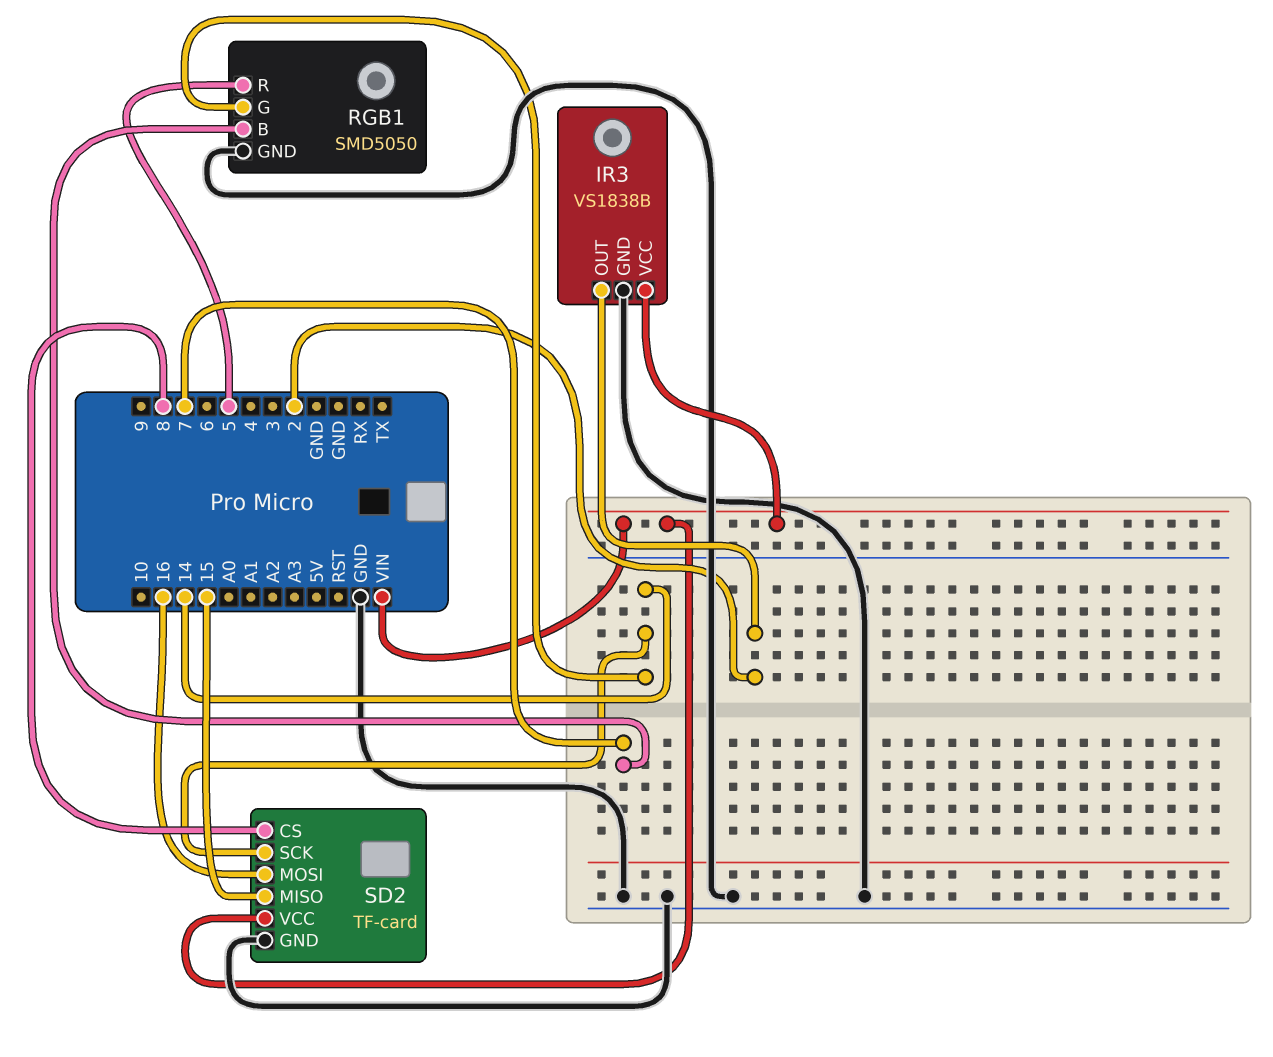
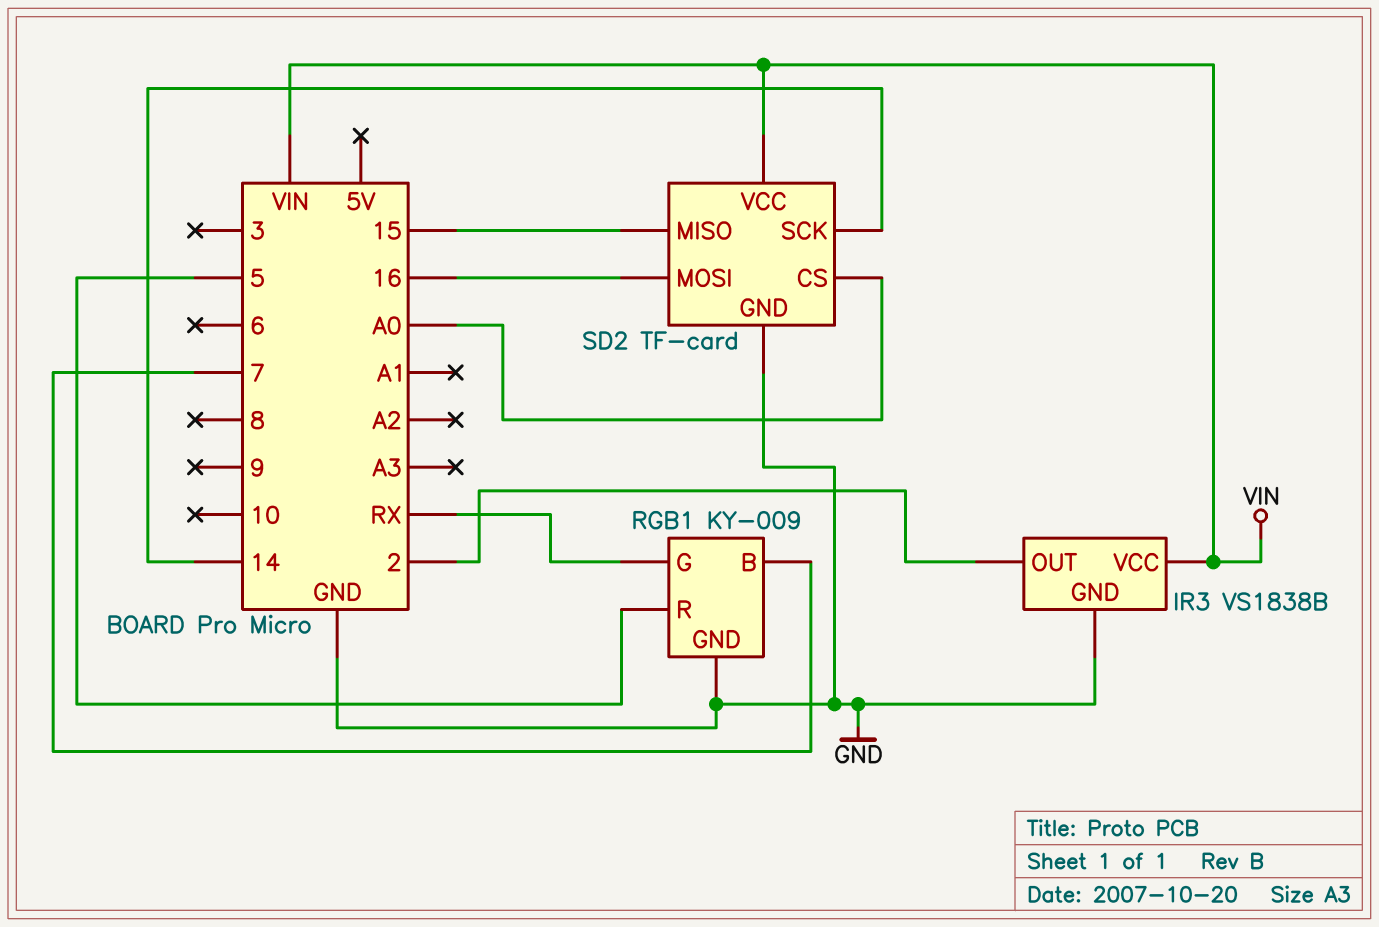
RGB1: SMD5050 -> KY-009
RGB1 pin G: 14 -> RX
SD2 pin CS: 8 -> A0

